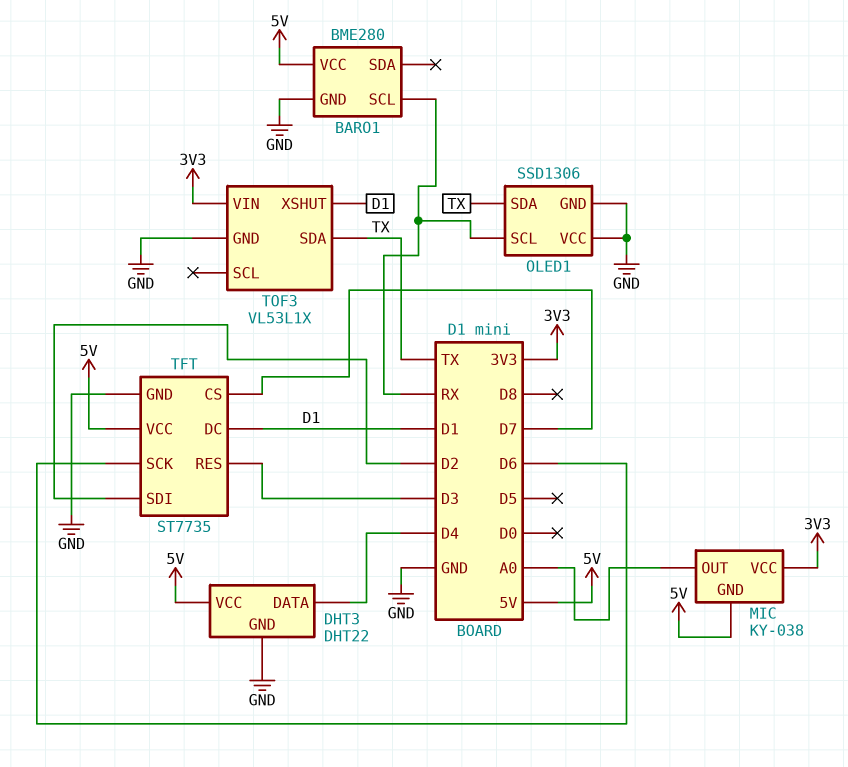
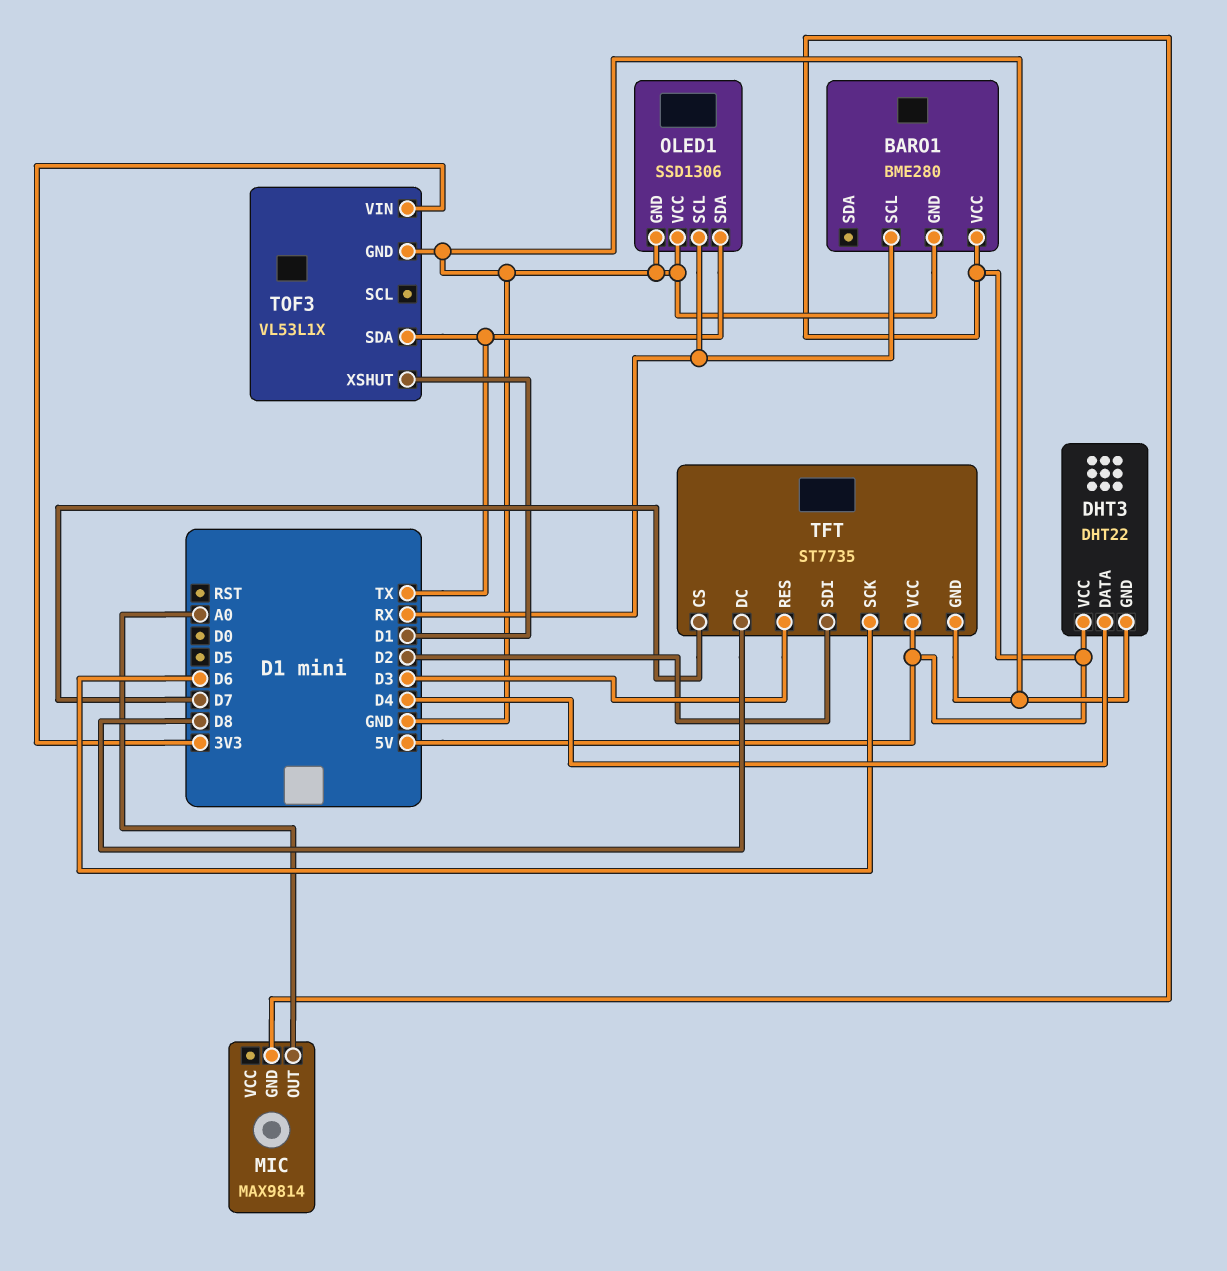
MIC: KY-038 -> MAX9814
MIC pin VCC: 3V3 -> none
TFT pin DC: D1 -> D8

